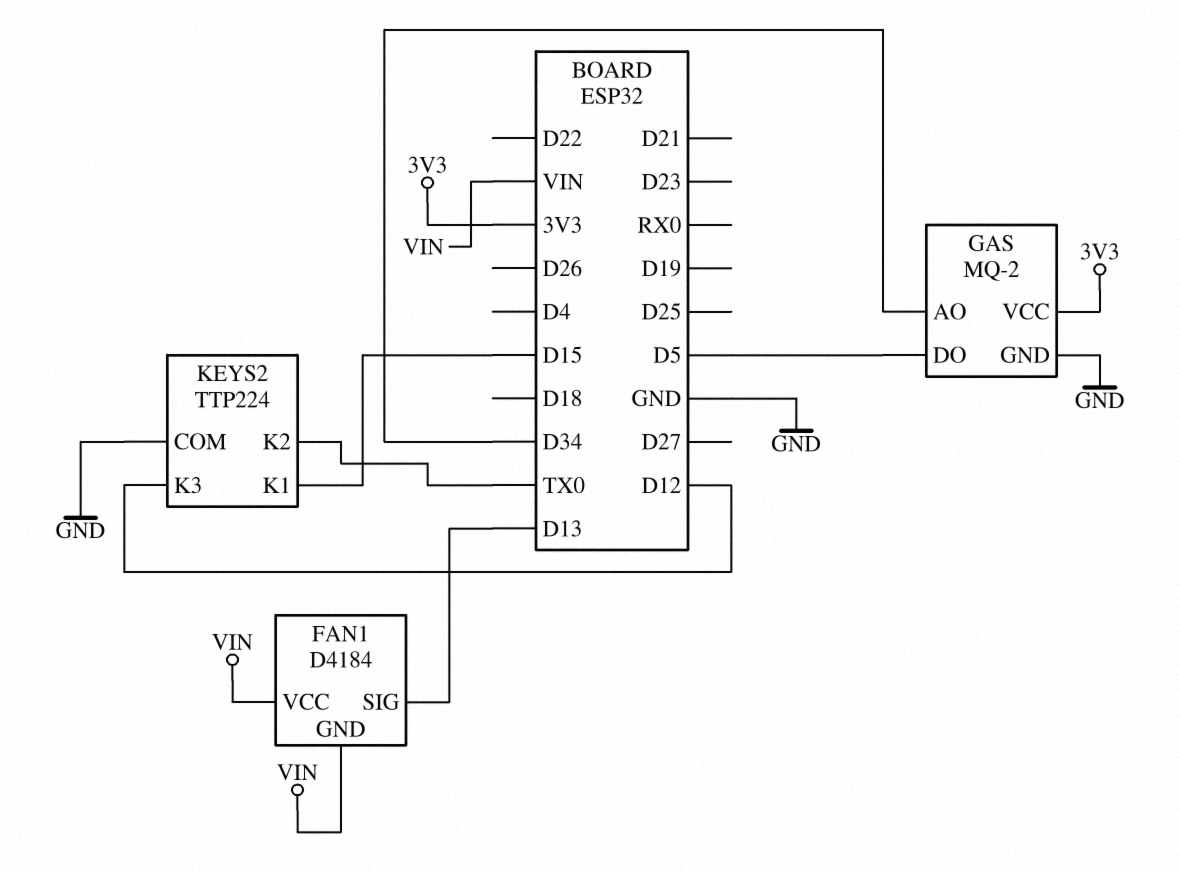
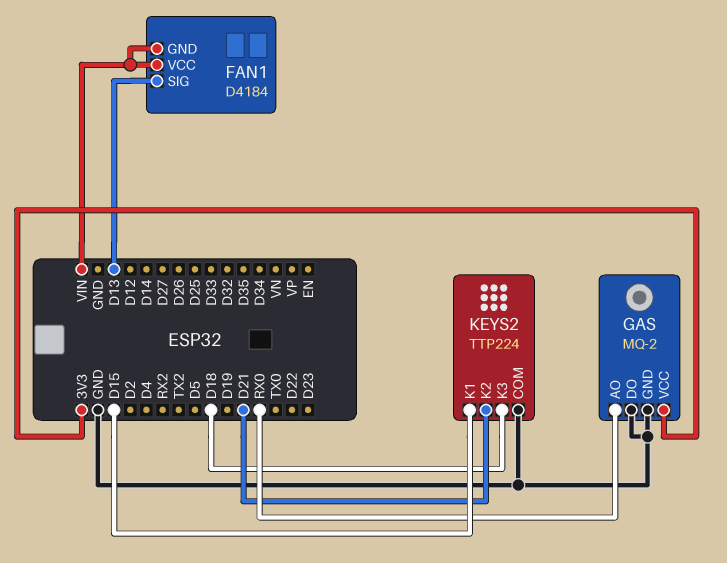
GAS pin AO: D34 -> RX0
GAS pin DO: D5 -> GND
KEYS2 pin K2: TX0 -> D21
KEYS2 pin K3: D12 -> D18

